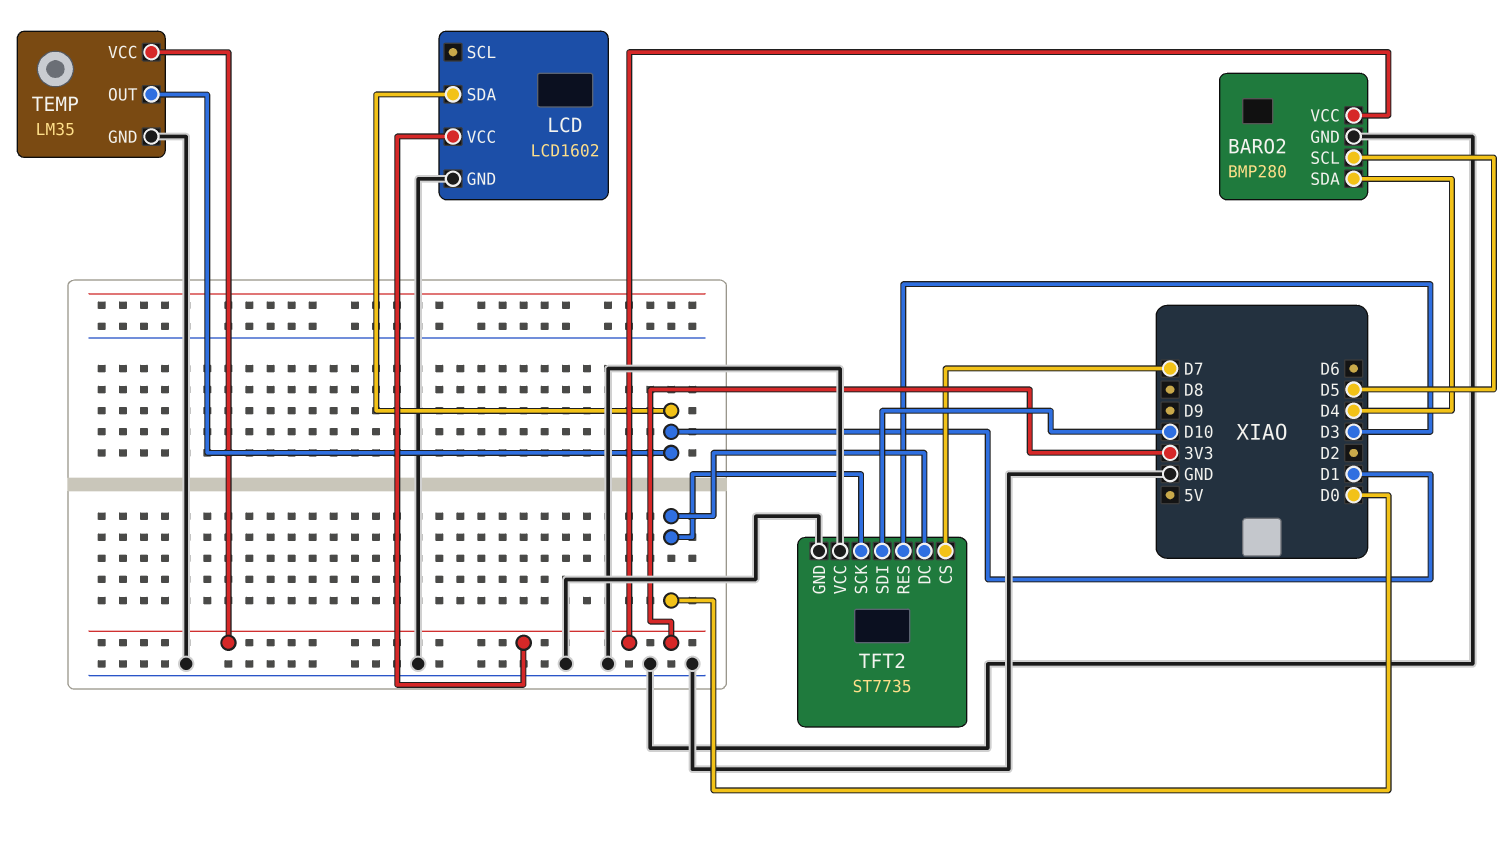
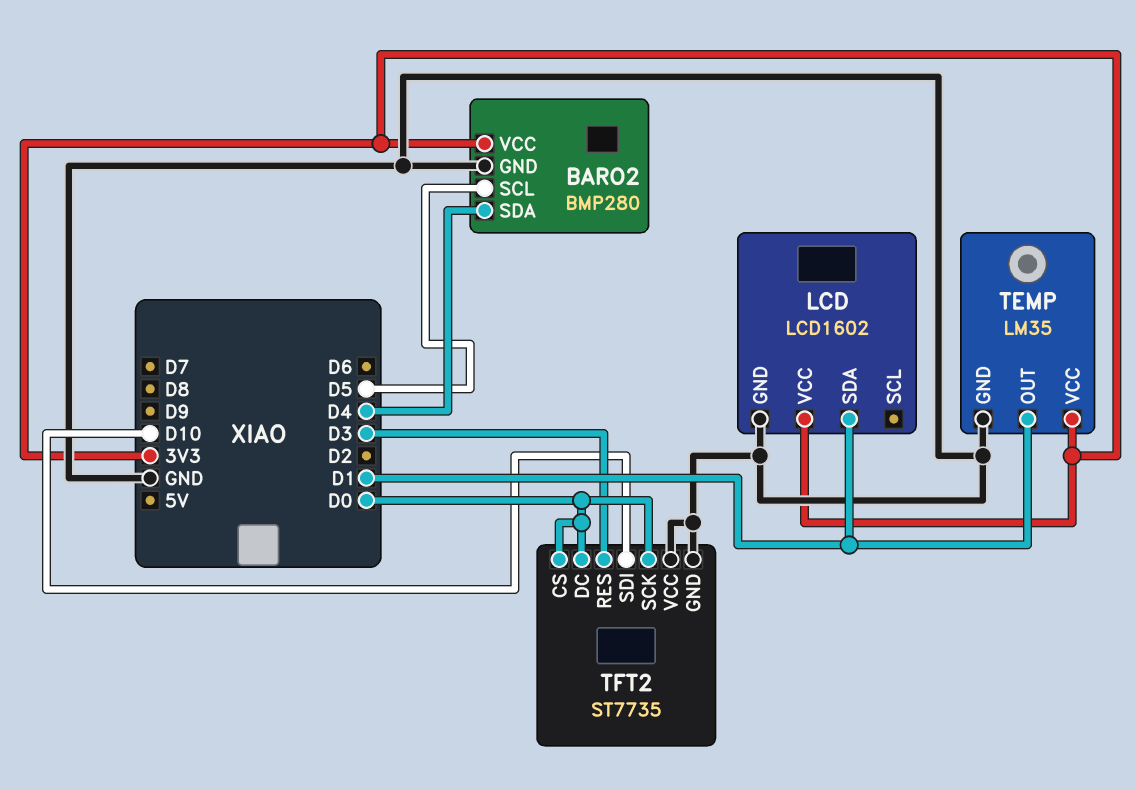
TFT2 pin CS: D7 -> D0

